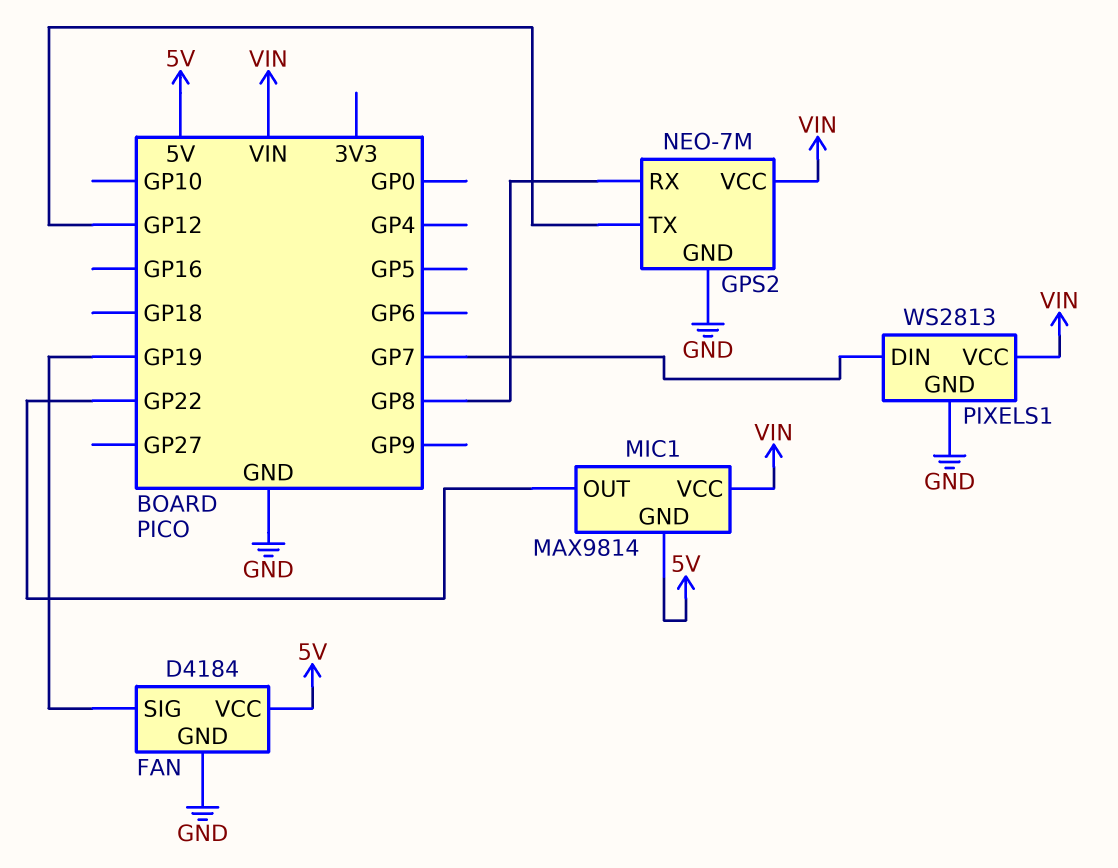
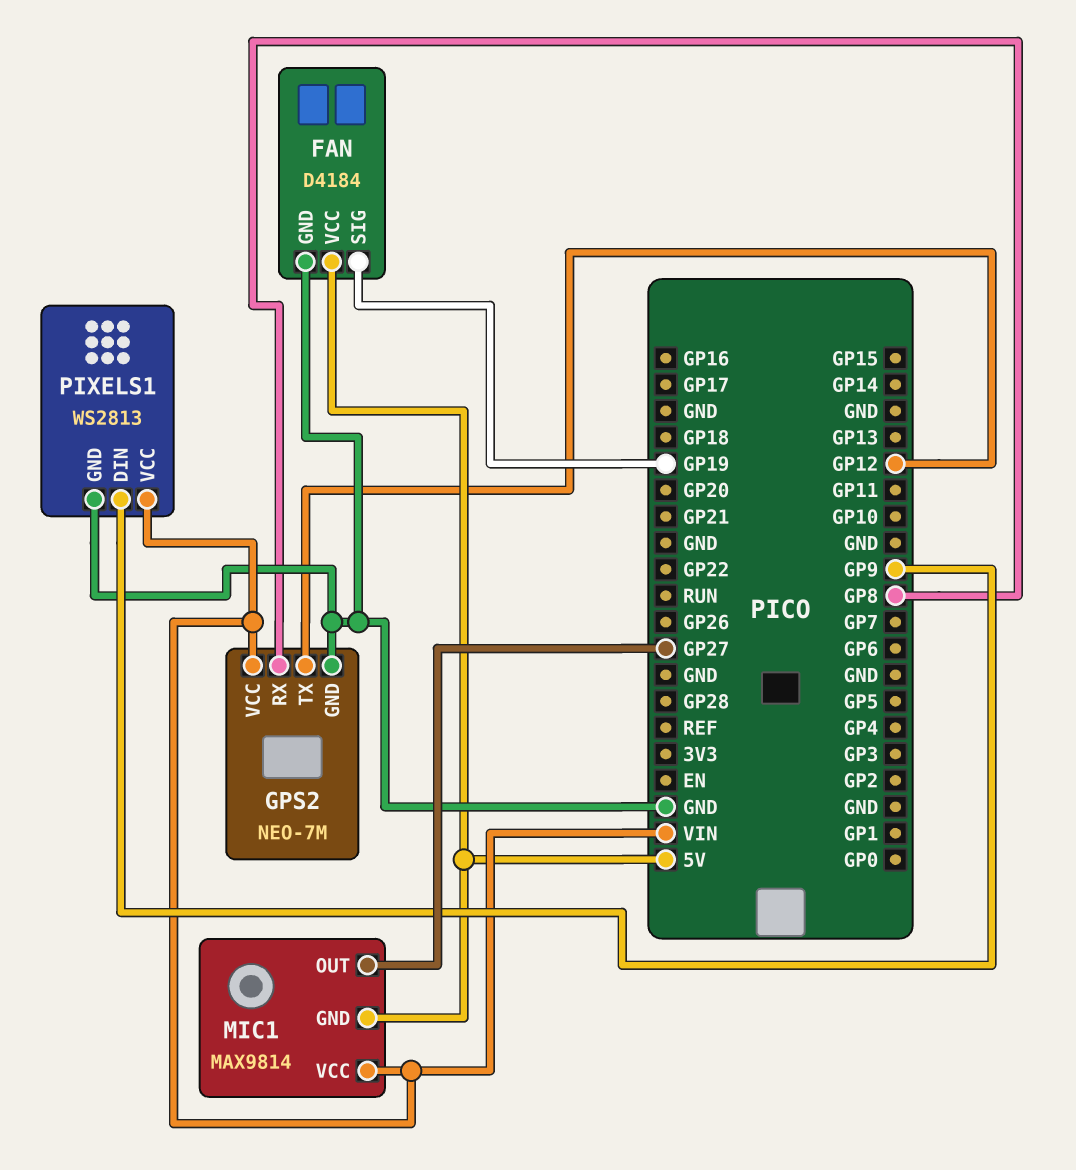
MIC1 pin OUT: GP22 -> GP27
PIXELS1 pin DIN: GP7 -> GP9

